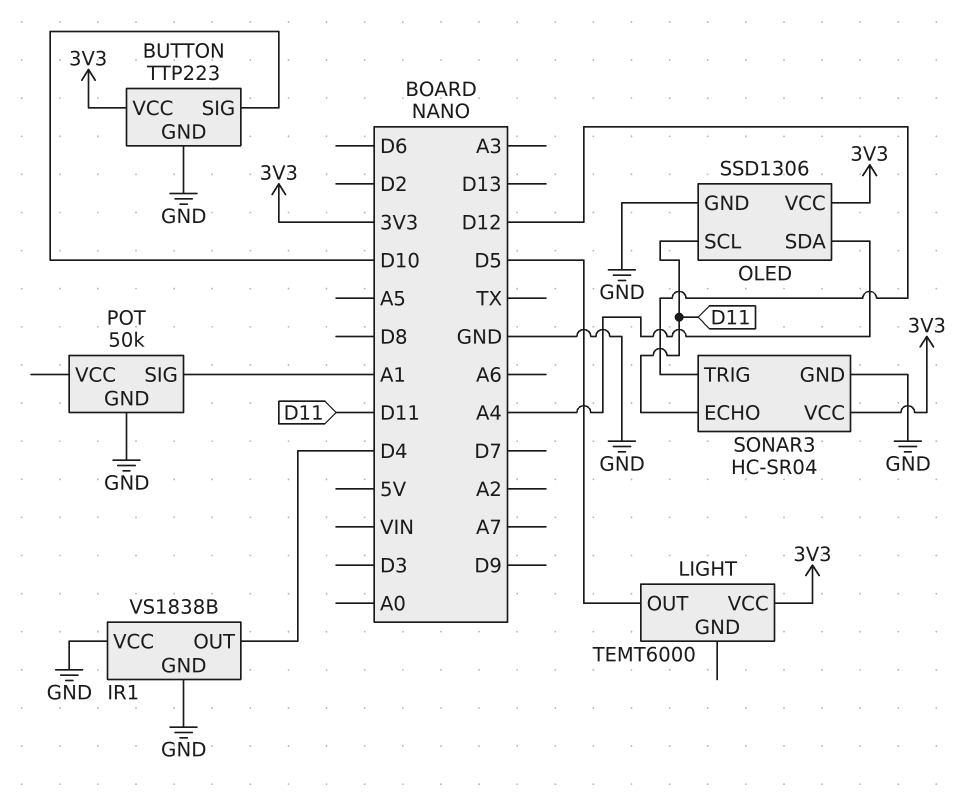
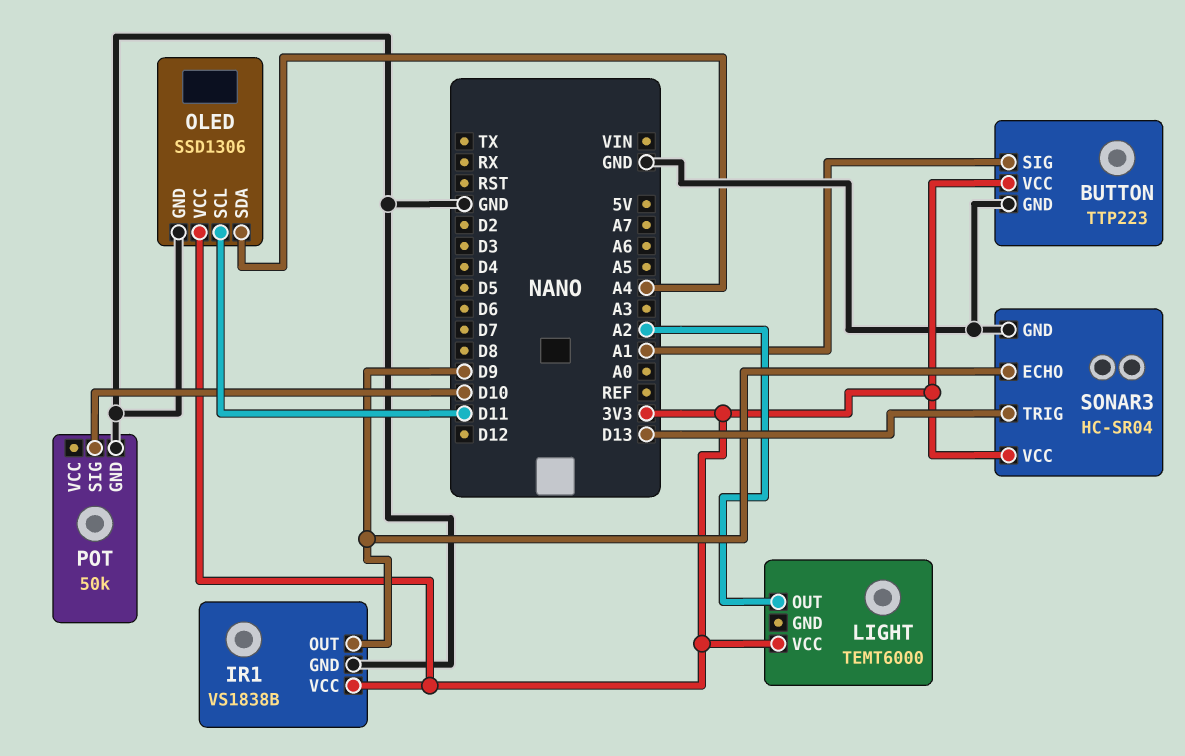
BUTTON pin SIG: D10 -> A1
IR1 pin OUT: D4 -> D9
IR1 pin VCC: GND -> 3V3
LIGHT pin OUT: D5 -> A2
POT pin SIG: A1 -> D10
SONAR3 pin ECHO: D11 -> D9
SONAR3 pin TRIG: D12 -> D13

